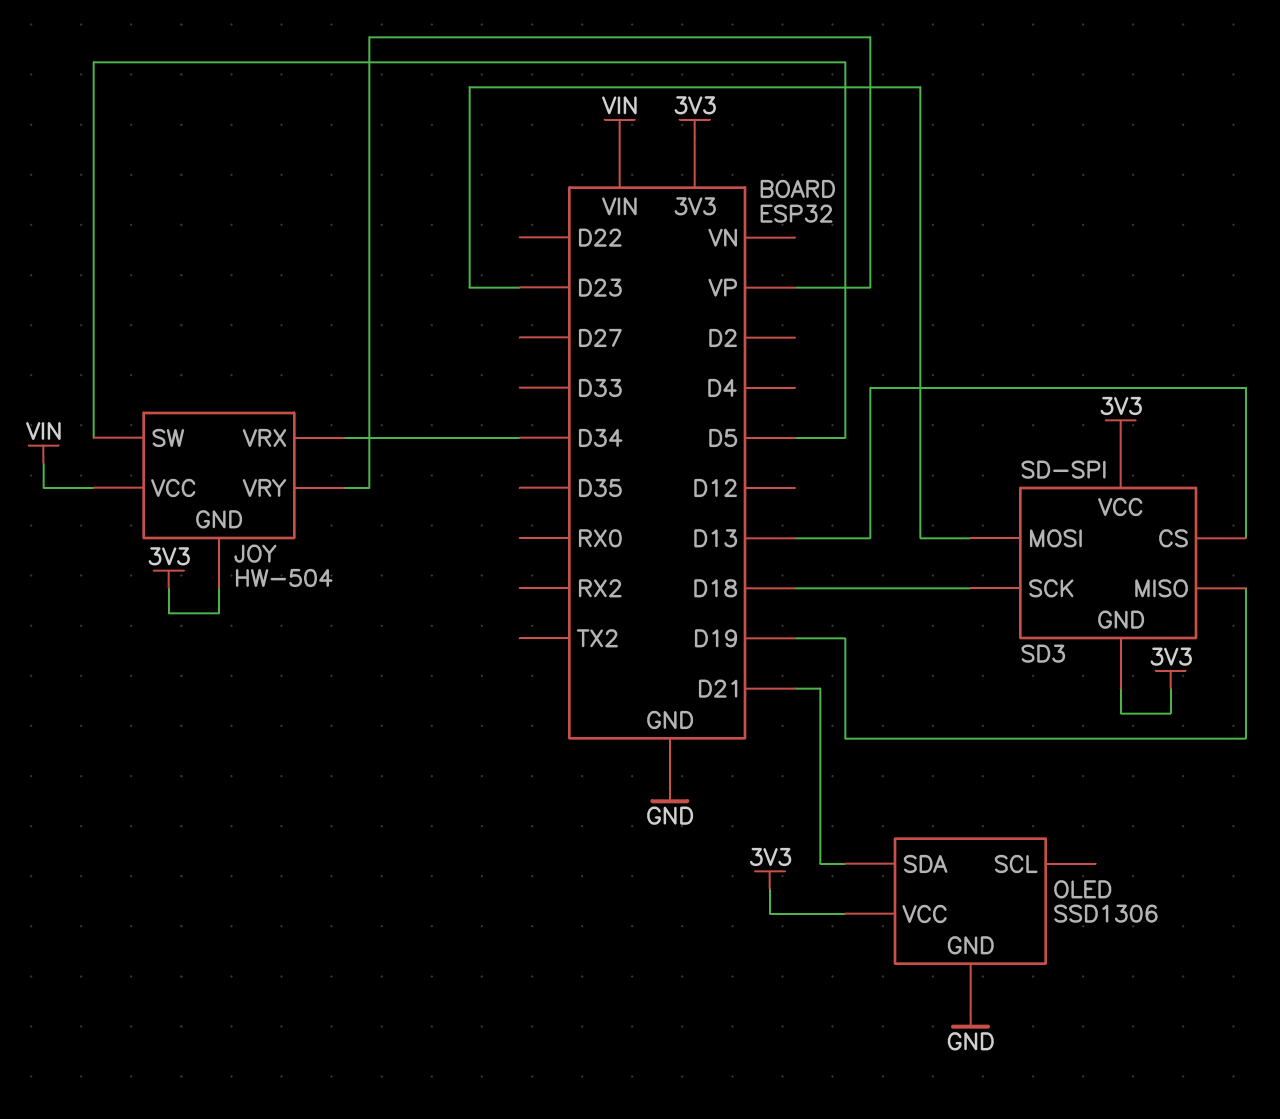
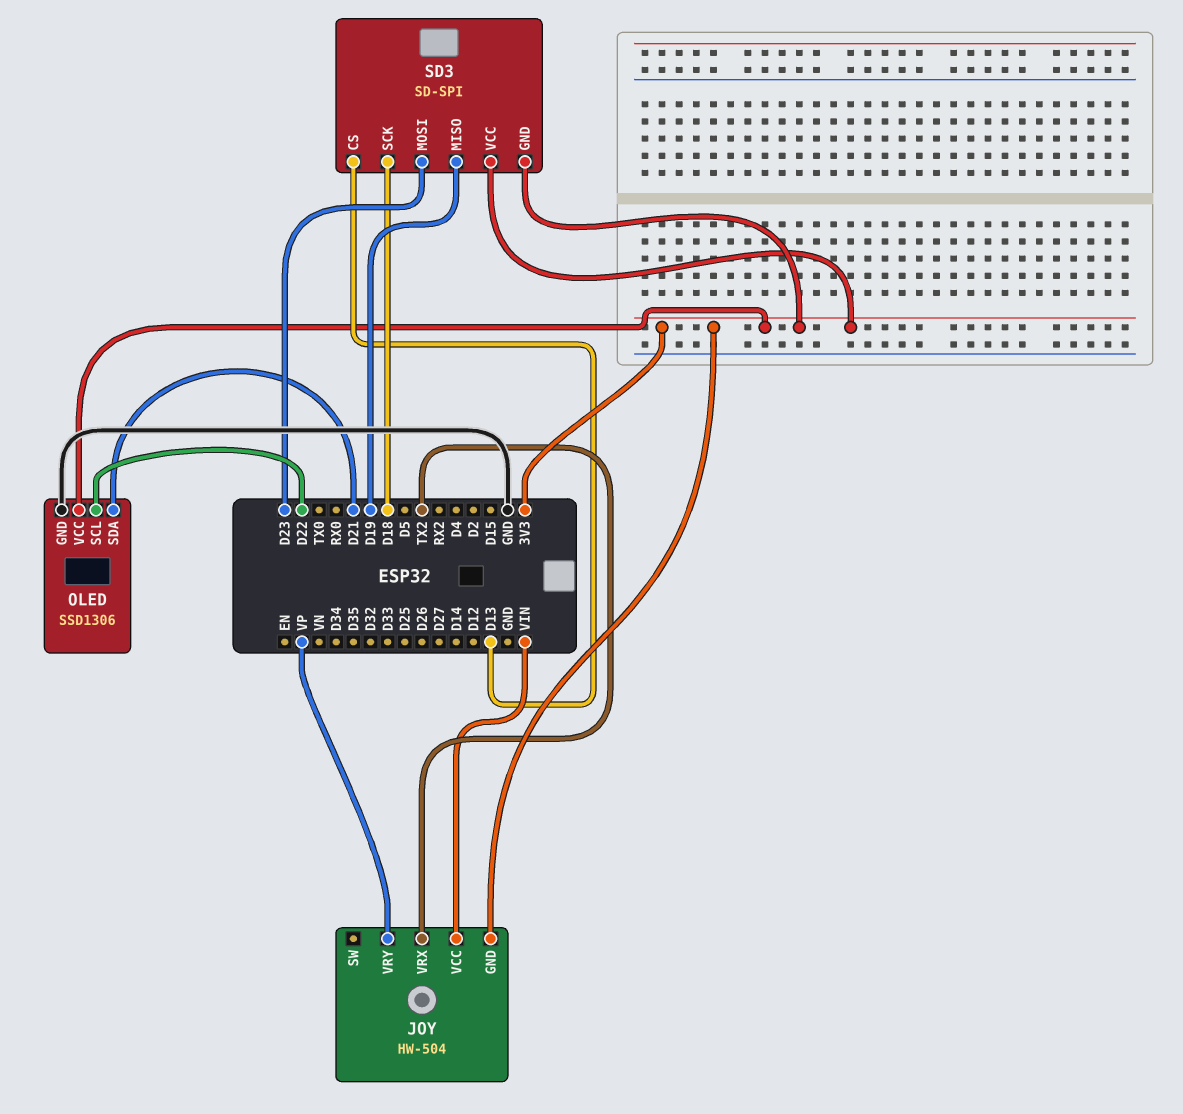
JOY pin SW: D5 -> none
JOY pin VRX: D34 -> TX2
OLED pin SCL: none -> D22

